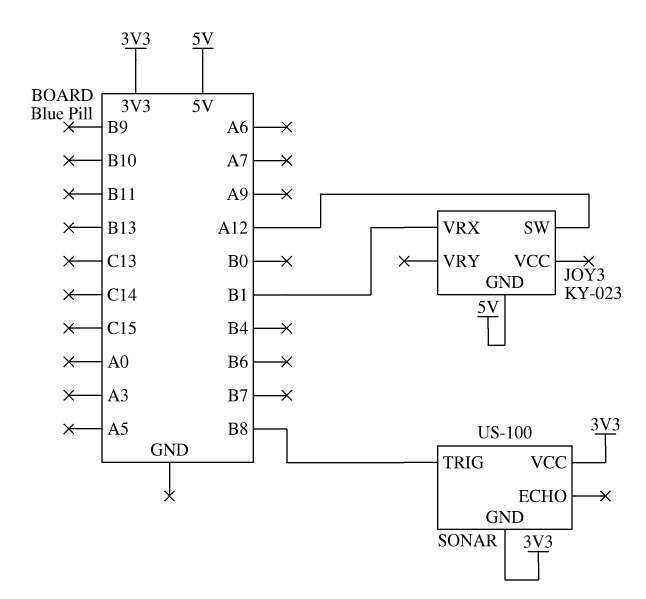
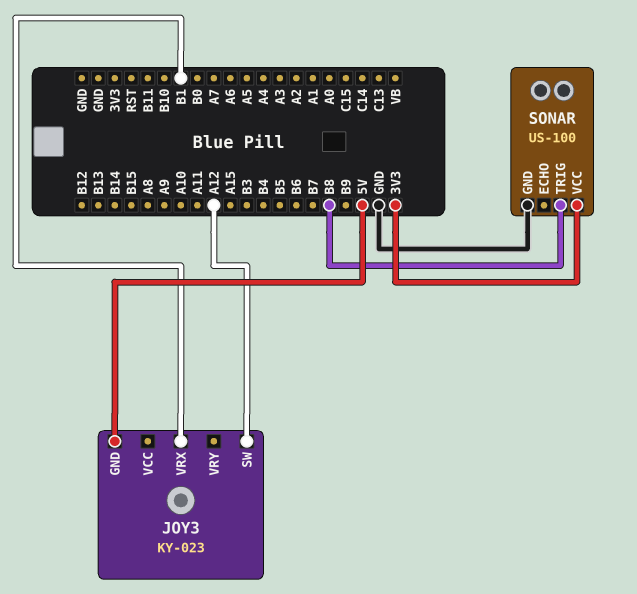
SONAR pin GND: 3V3 -> GND

